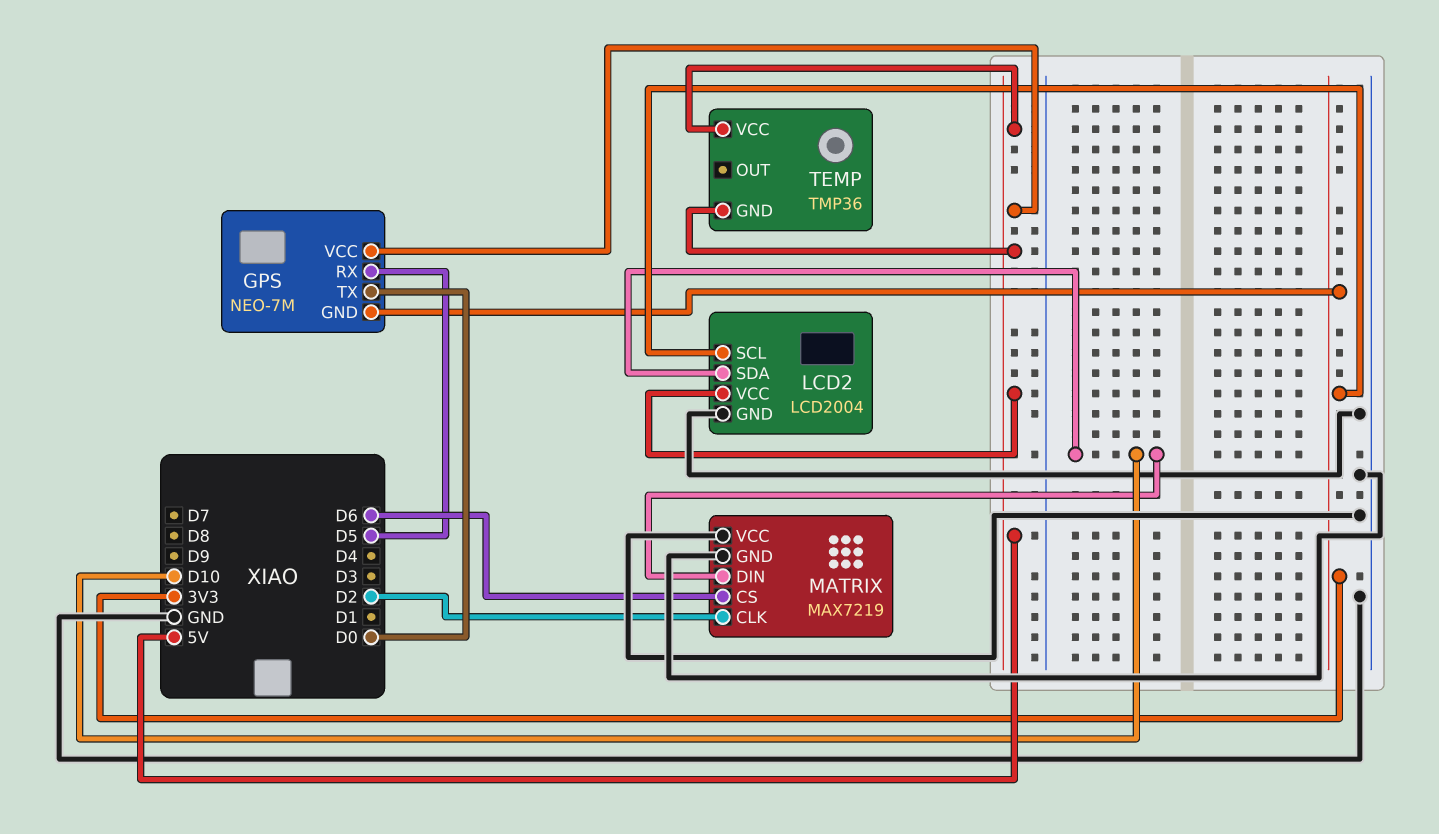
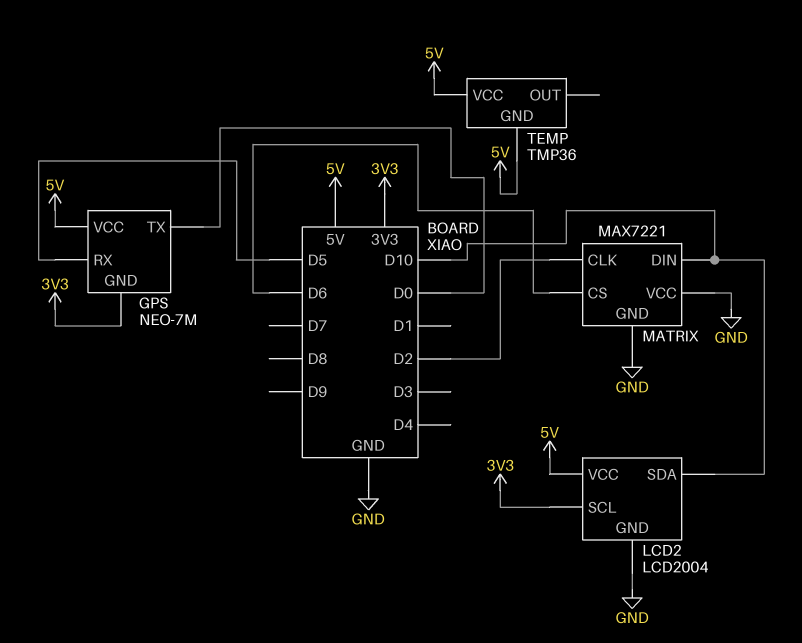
MATRIX: MAX7219 -> MAX7221

